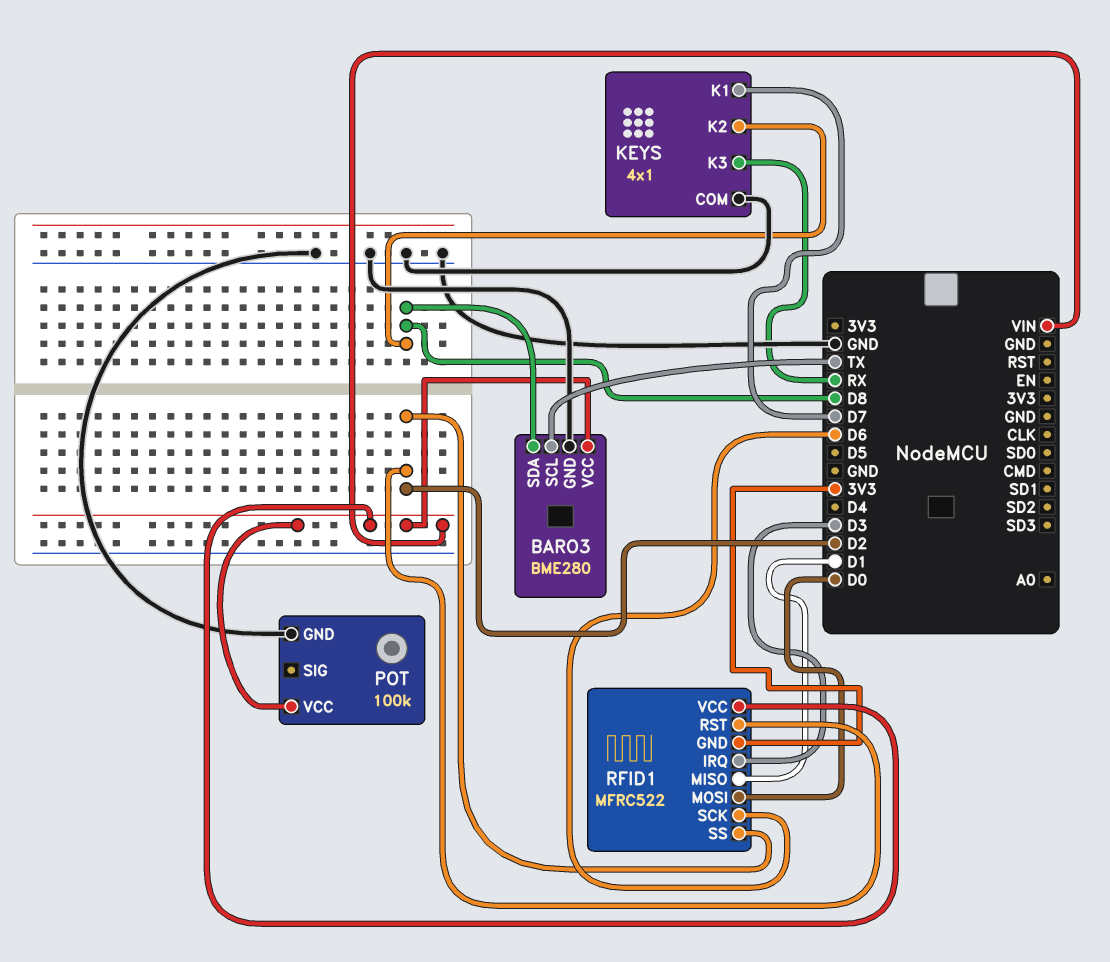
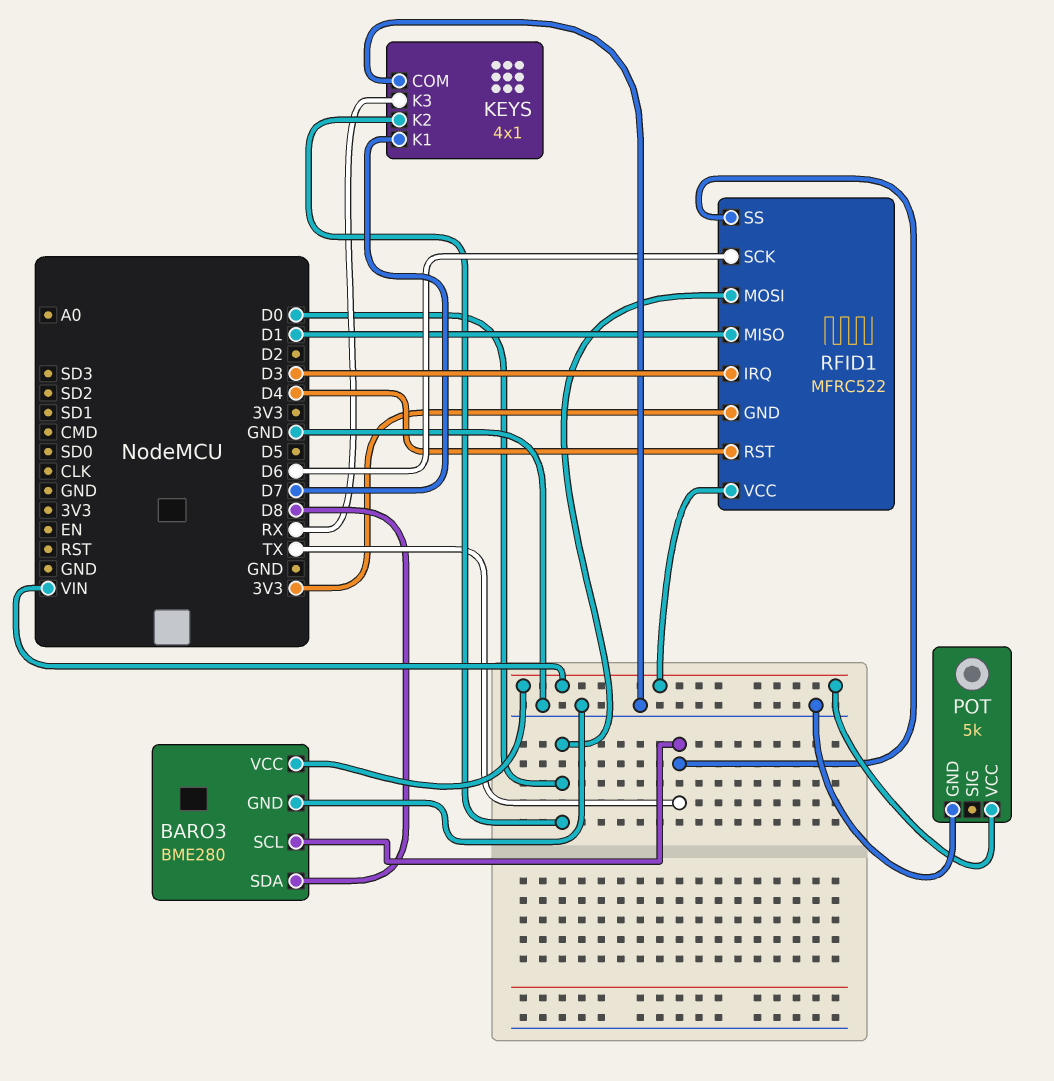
KEYS pin K2: D8 -> D0
POT: 100k -> 5k
RFID1 pin RST: D2 -> D4
RFID1 pin SS: D2 -> TX

